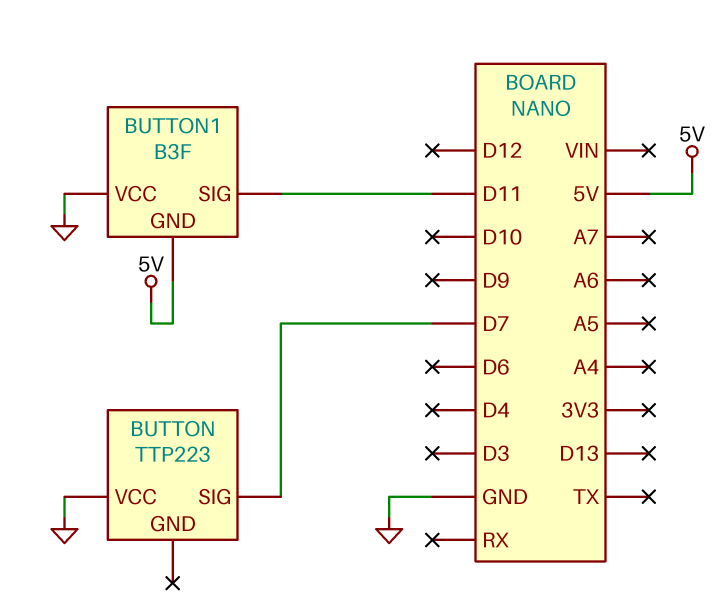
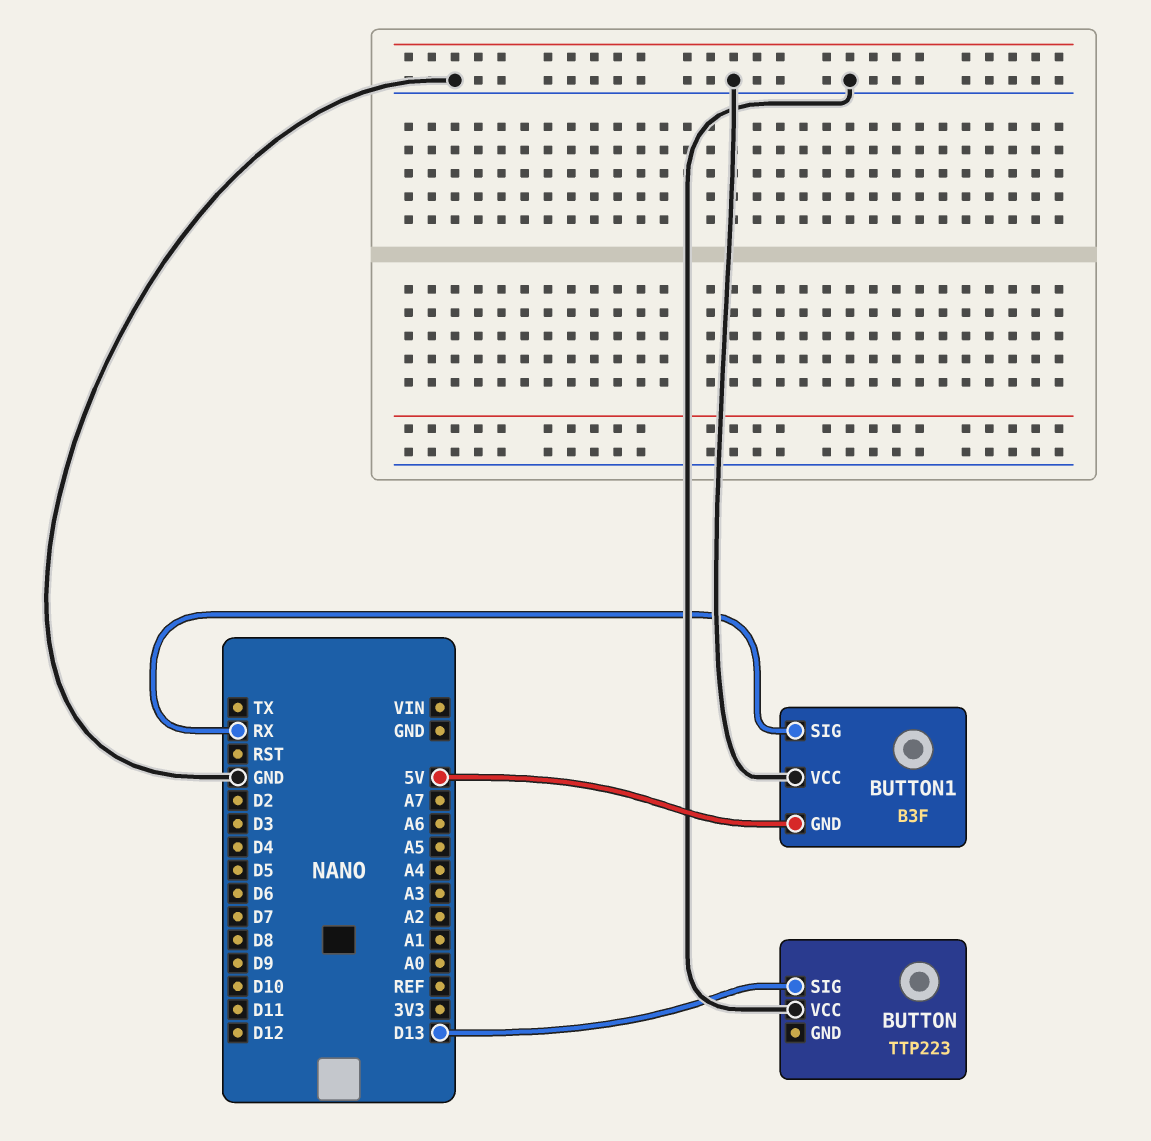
BUTTON pin SIG: D7 -> D13
BUTTON1 pin SIG: D11 -> RX

